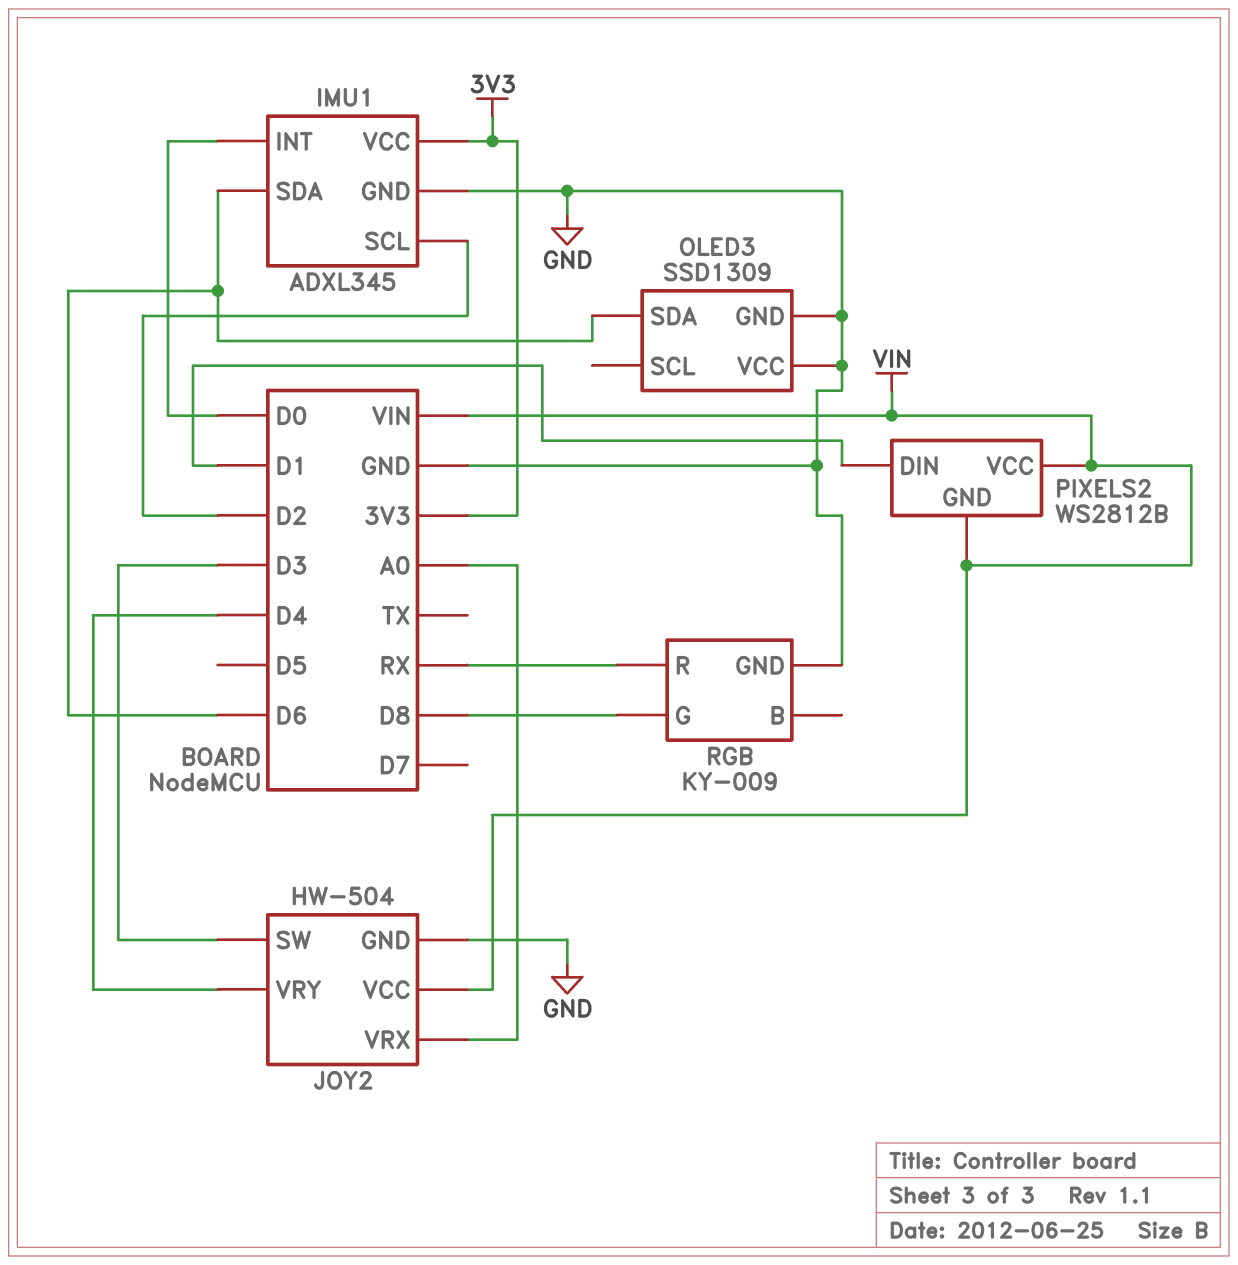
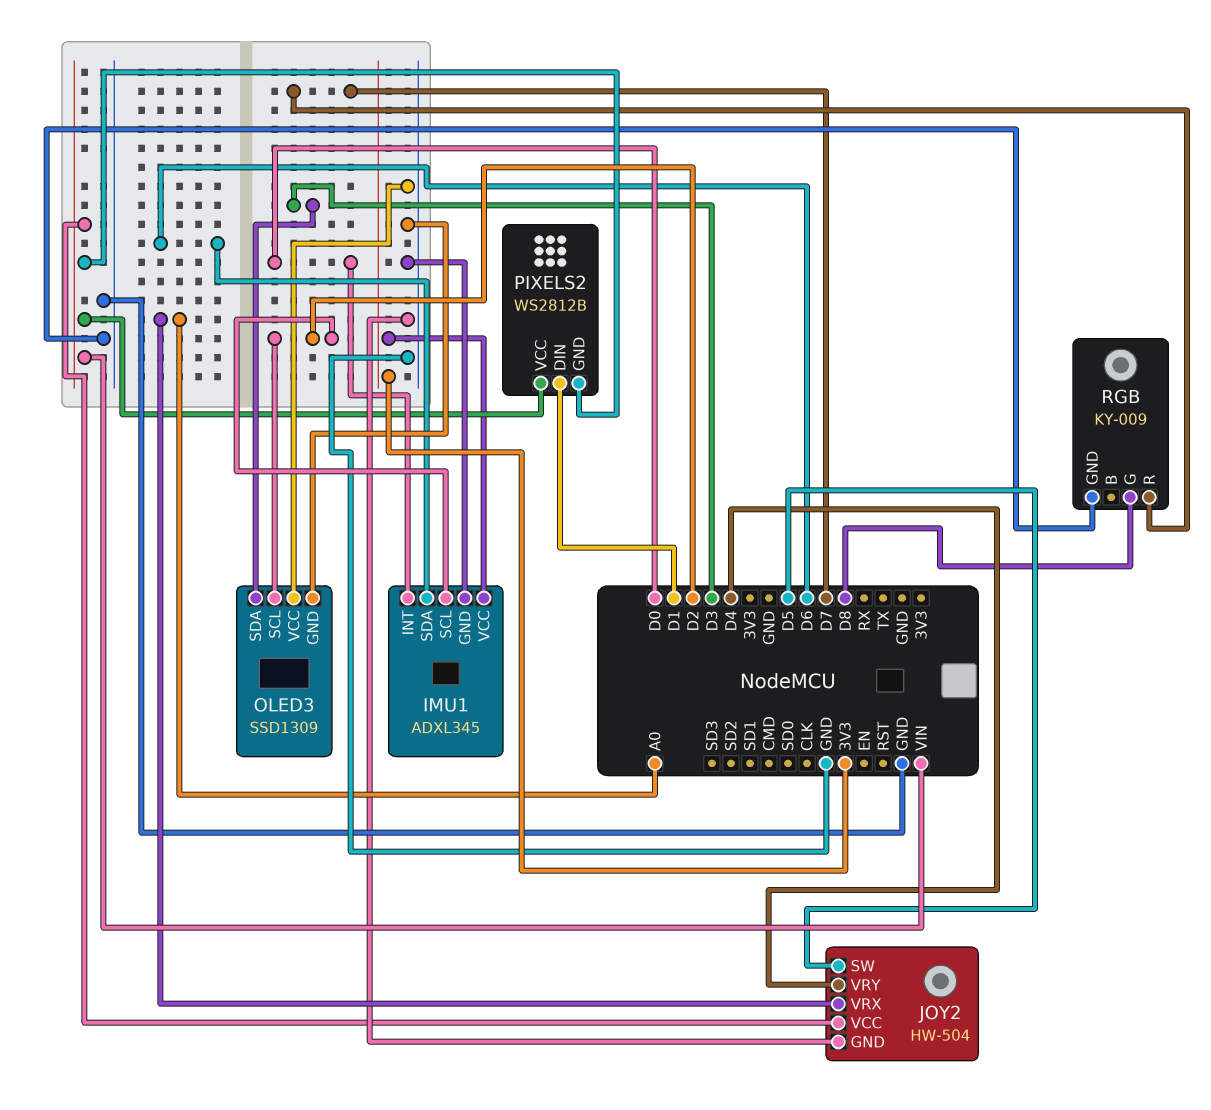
JOY2 pin SW: D3 -> D5
OLED3 pin SCL: none -> D2
OLED3 pin SDA: D6 -> D3
RGB pin R: RX -> D7

